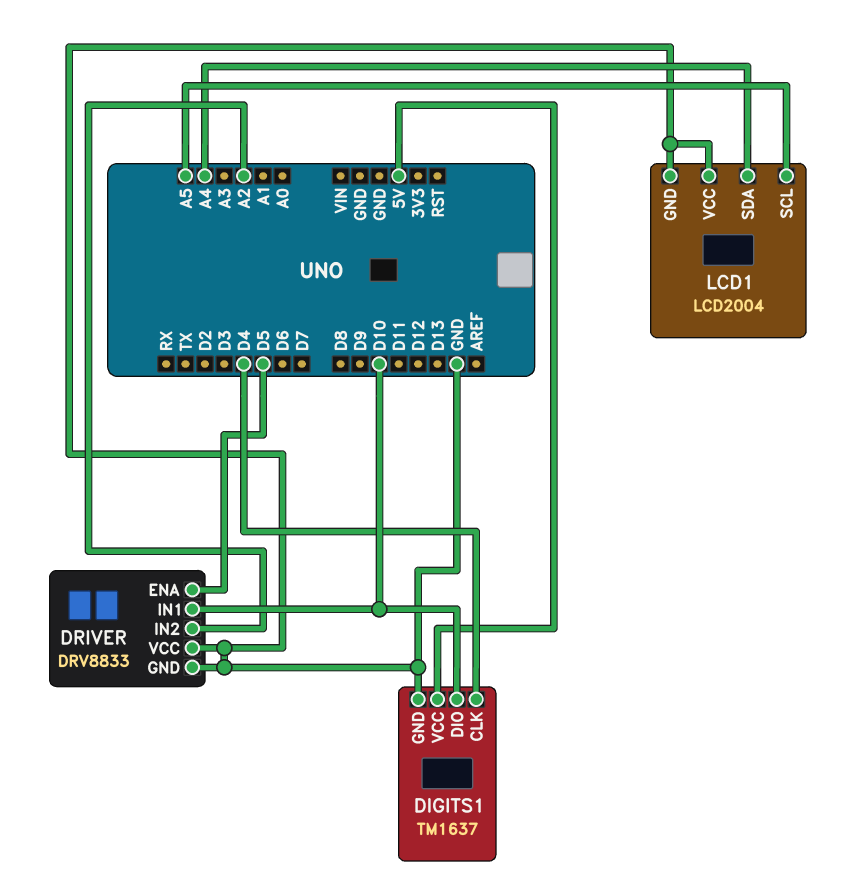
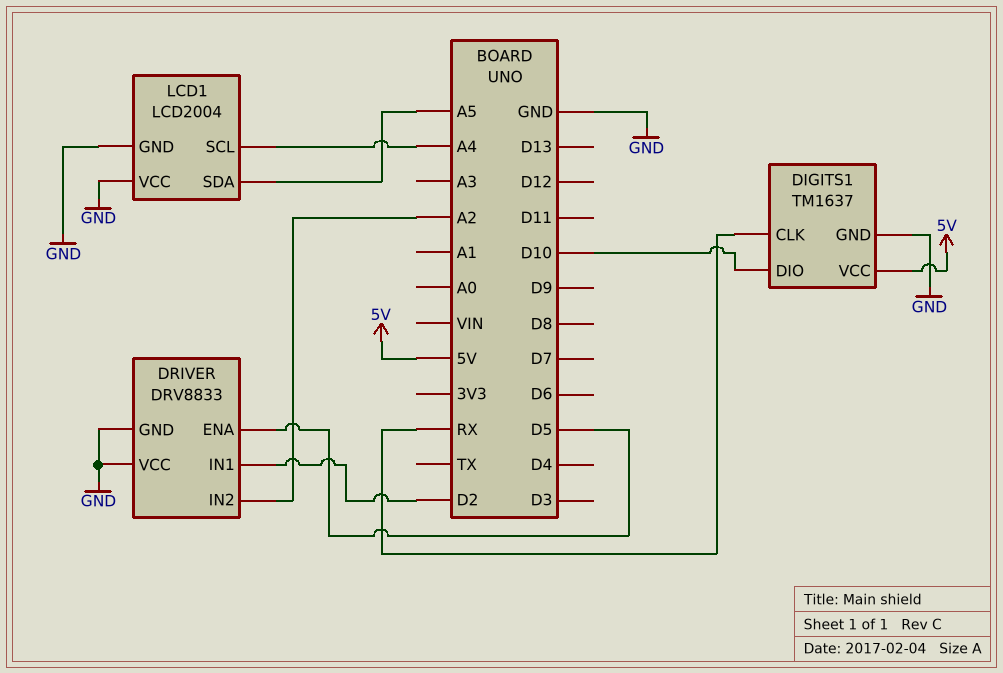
DIGITS1 pin CLK: D4 -> RX
DRIVER pin IN1: D10 -> D2
LCD1 pin SCL: A5 -> A4
LCD1 pin SDA: A4 -> A5

